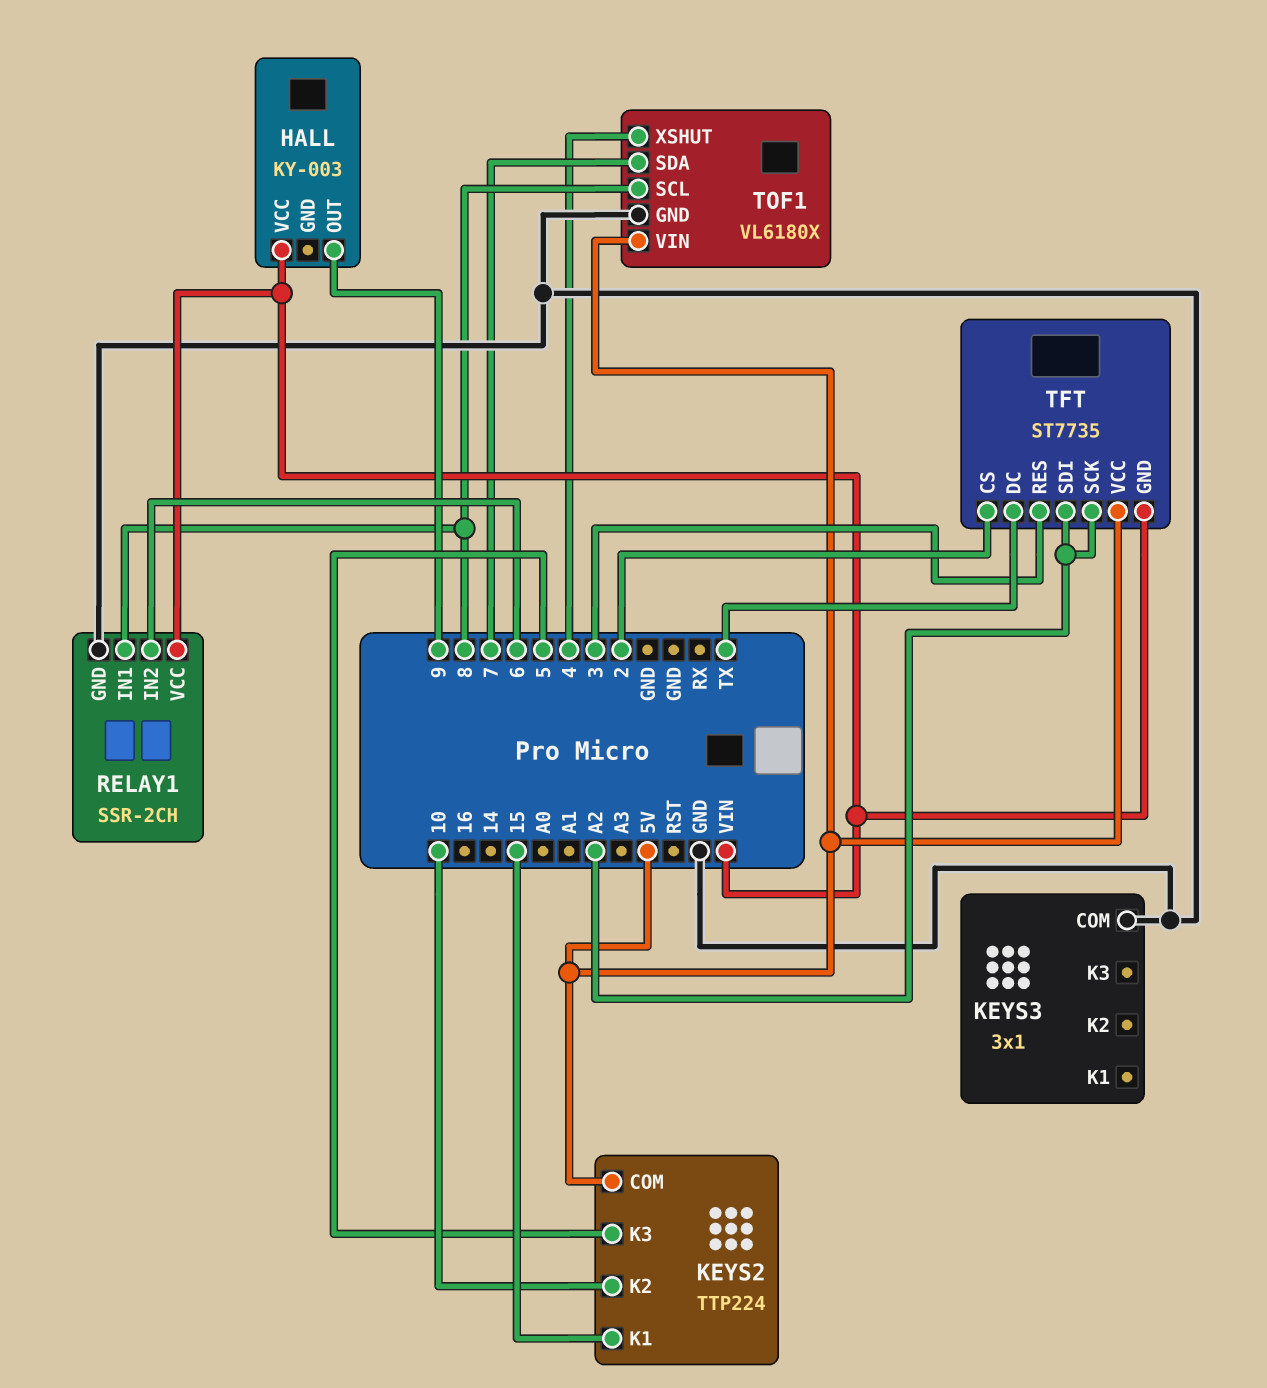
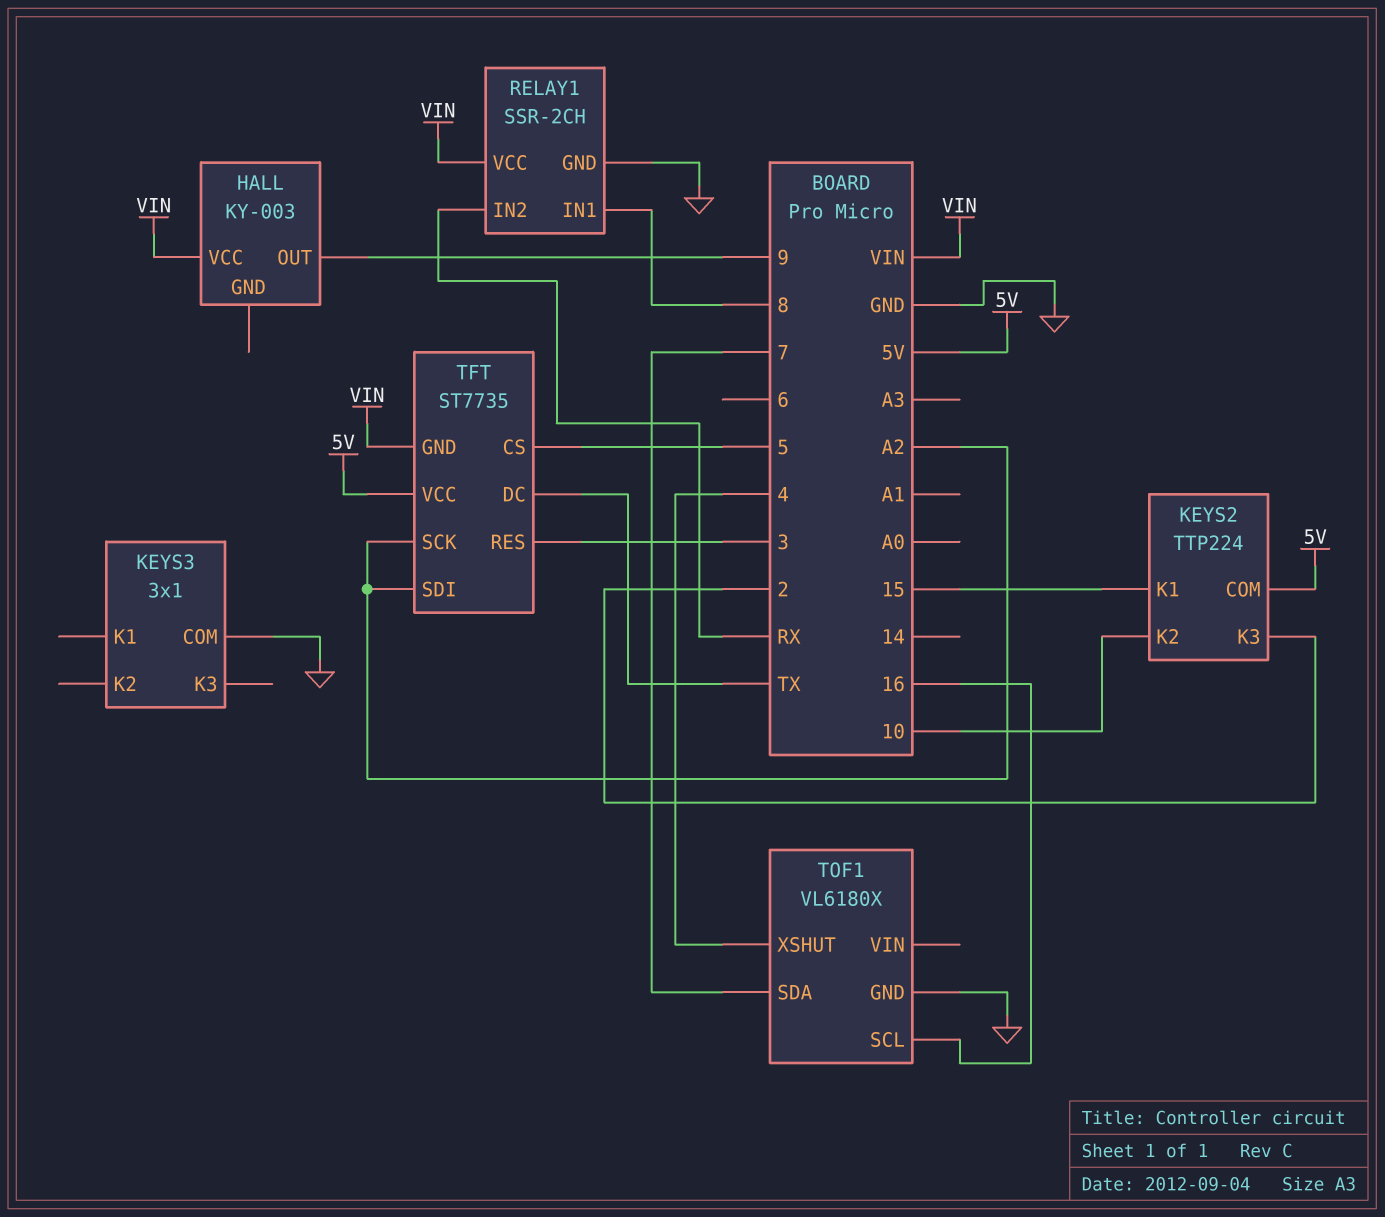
KEYS2 pin K3: 5 -> 2
RELAY1 pin IN2: 6 -> RX
TFT pin CS: 2 -> 5
TOF1 pin SCL: 8 -> 16
TOF1 pin VIN: 5V -> none

